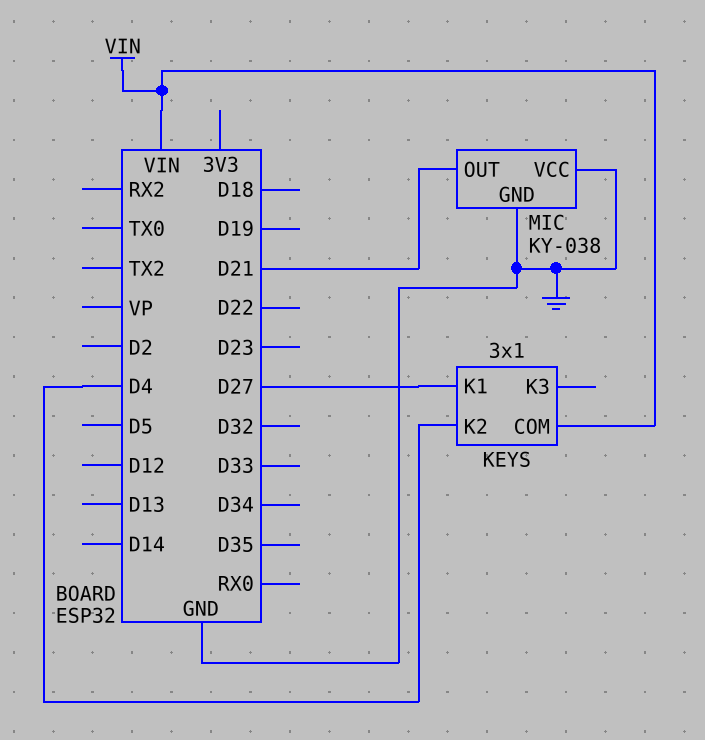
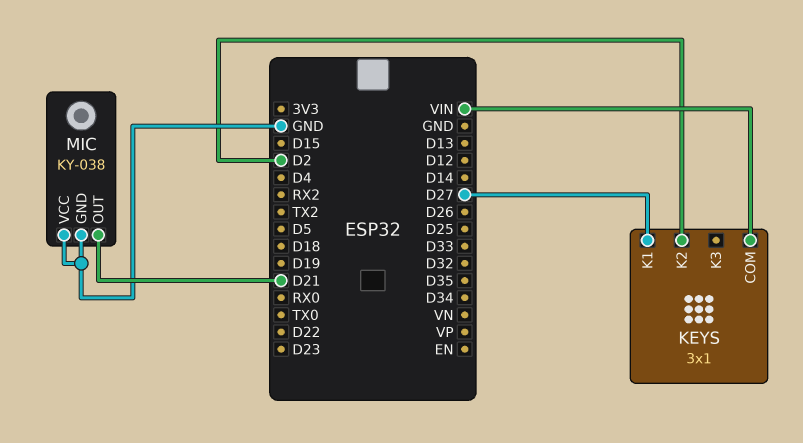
KEYS pin K2: D4 -> D2

